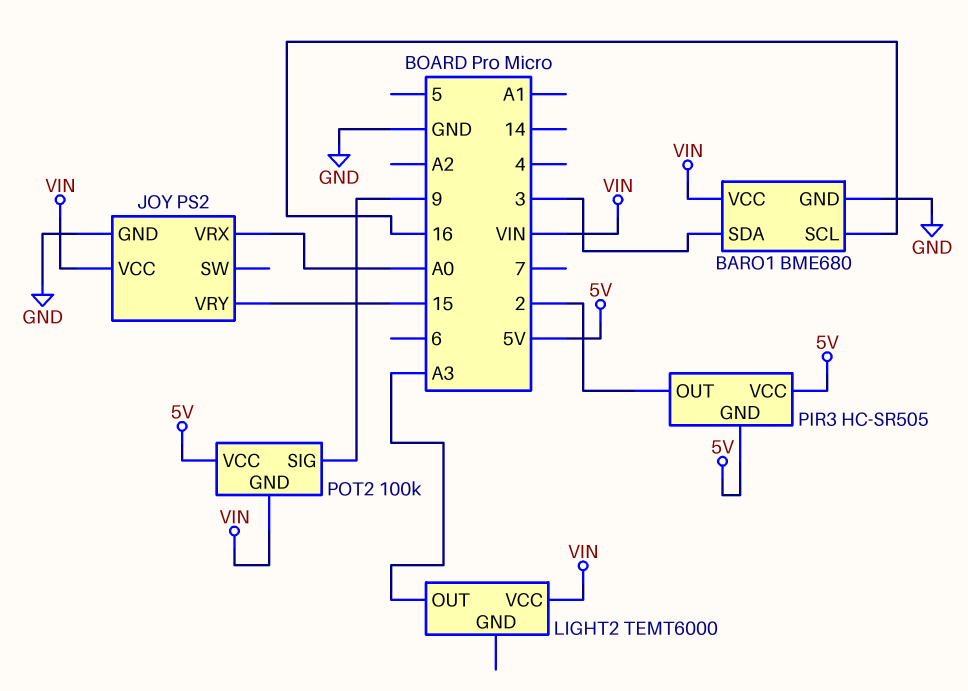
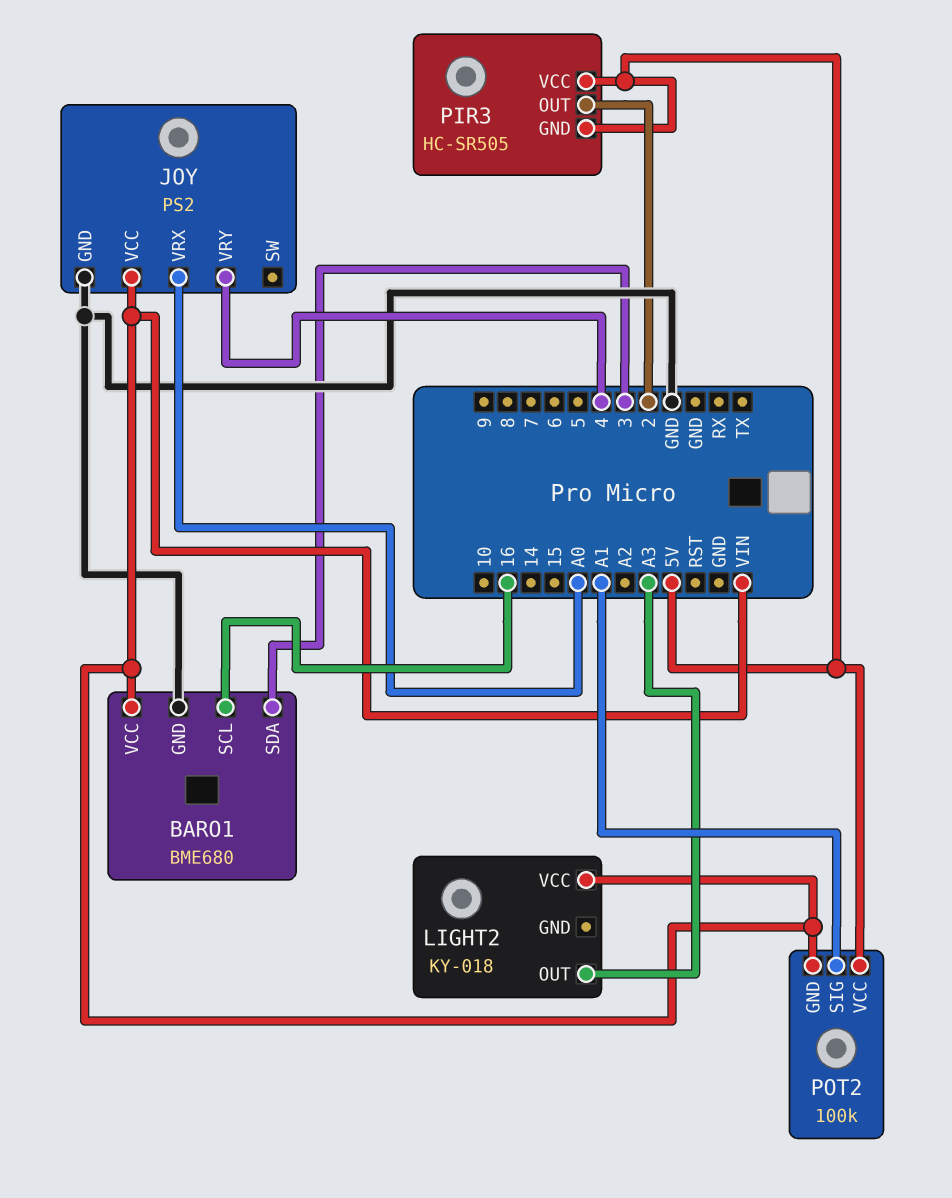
JOY pin VRY: 15 -> 4
LIGHT2: TEMT6000 -> KY-018
POT2 pin SIG: 9 -> A1

